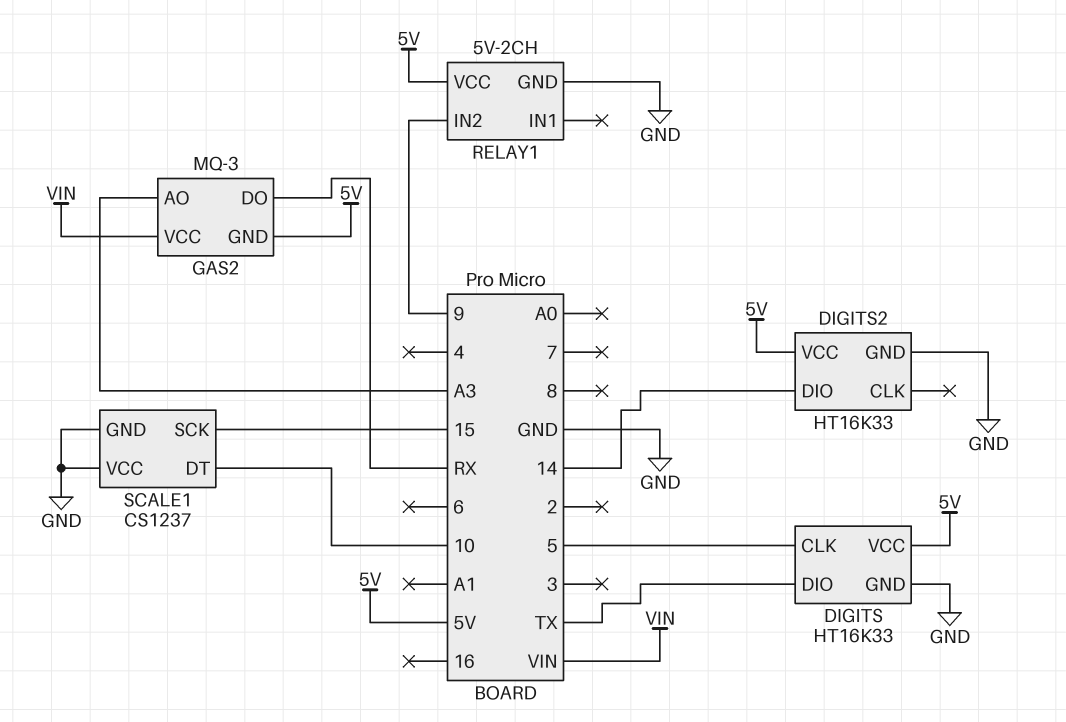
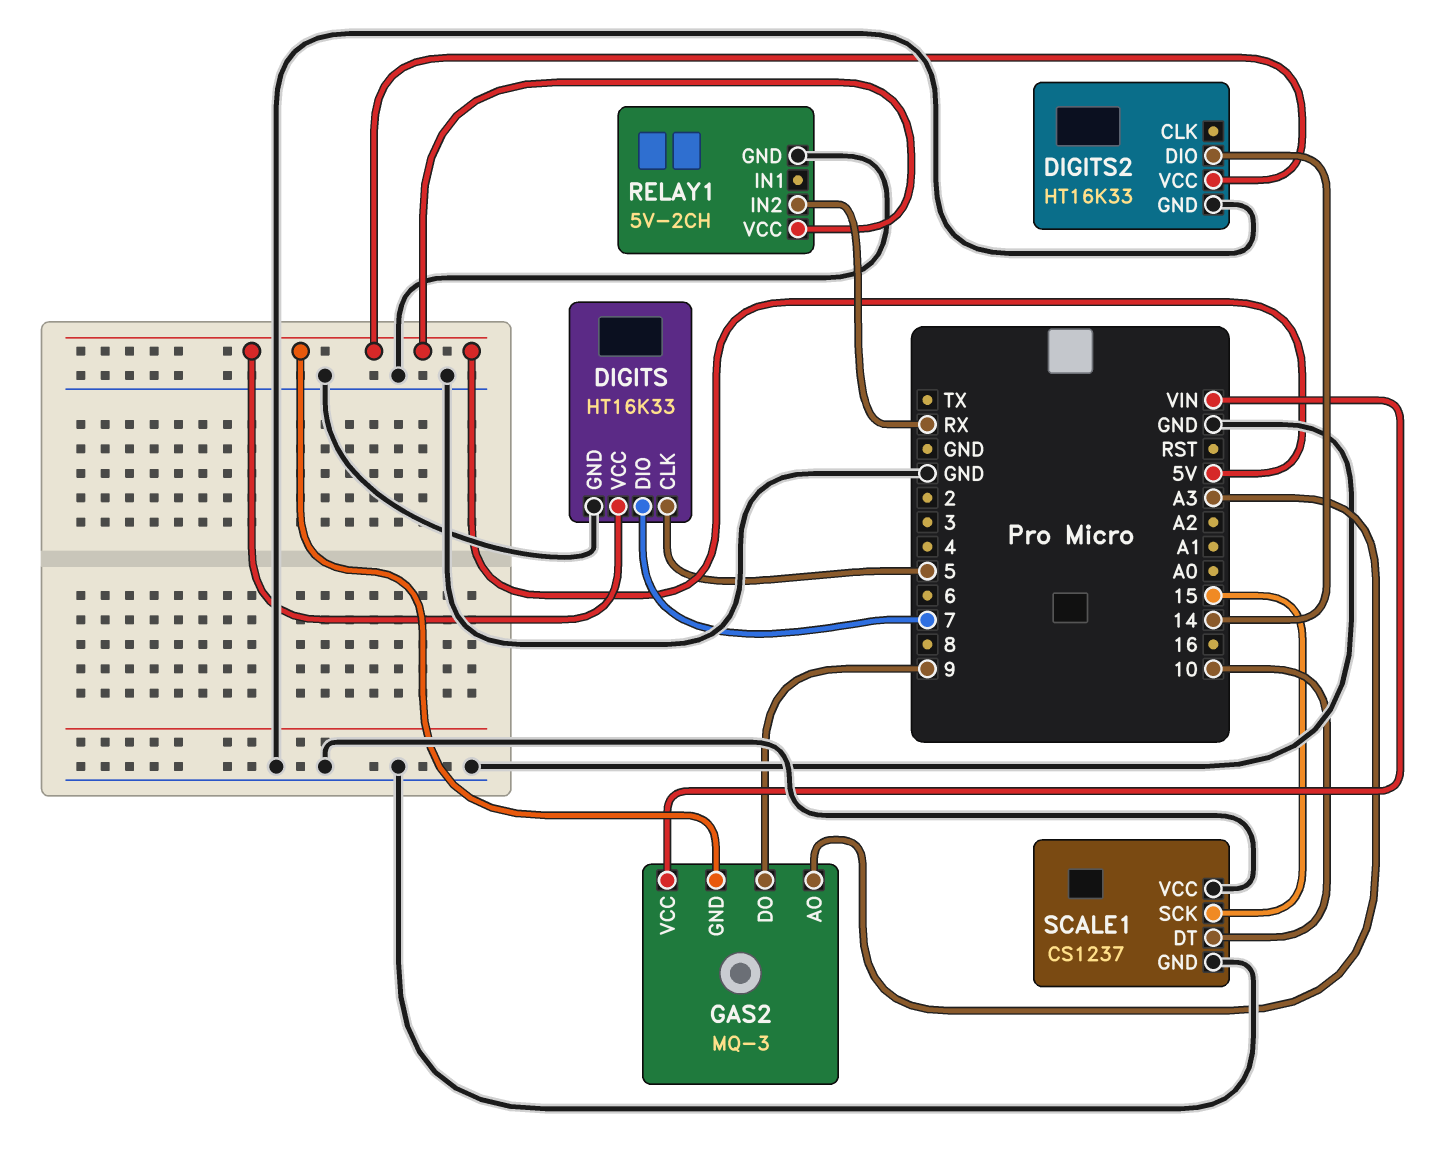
DIGITS pin DIO: TX -> 7
GAS2 pin DO: RX -> 9
RELAY1 pin IN2: 9 -> RX

